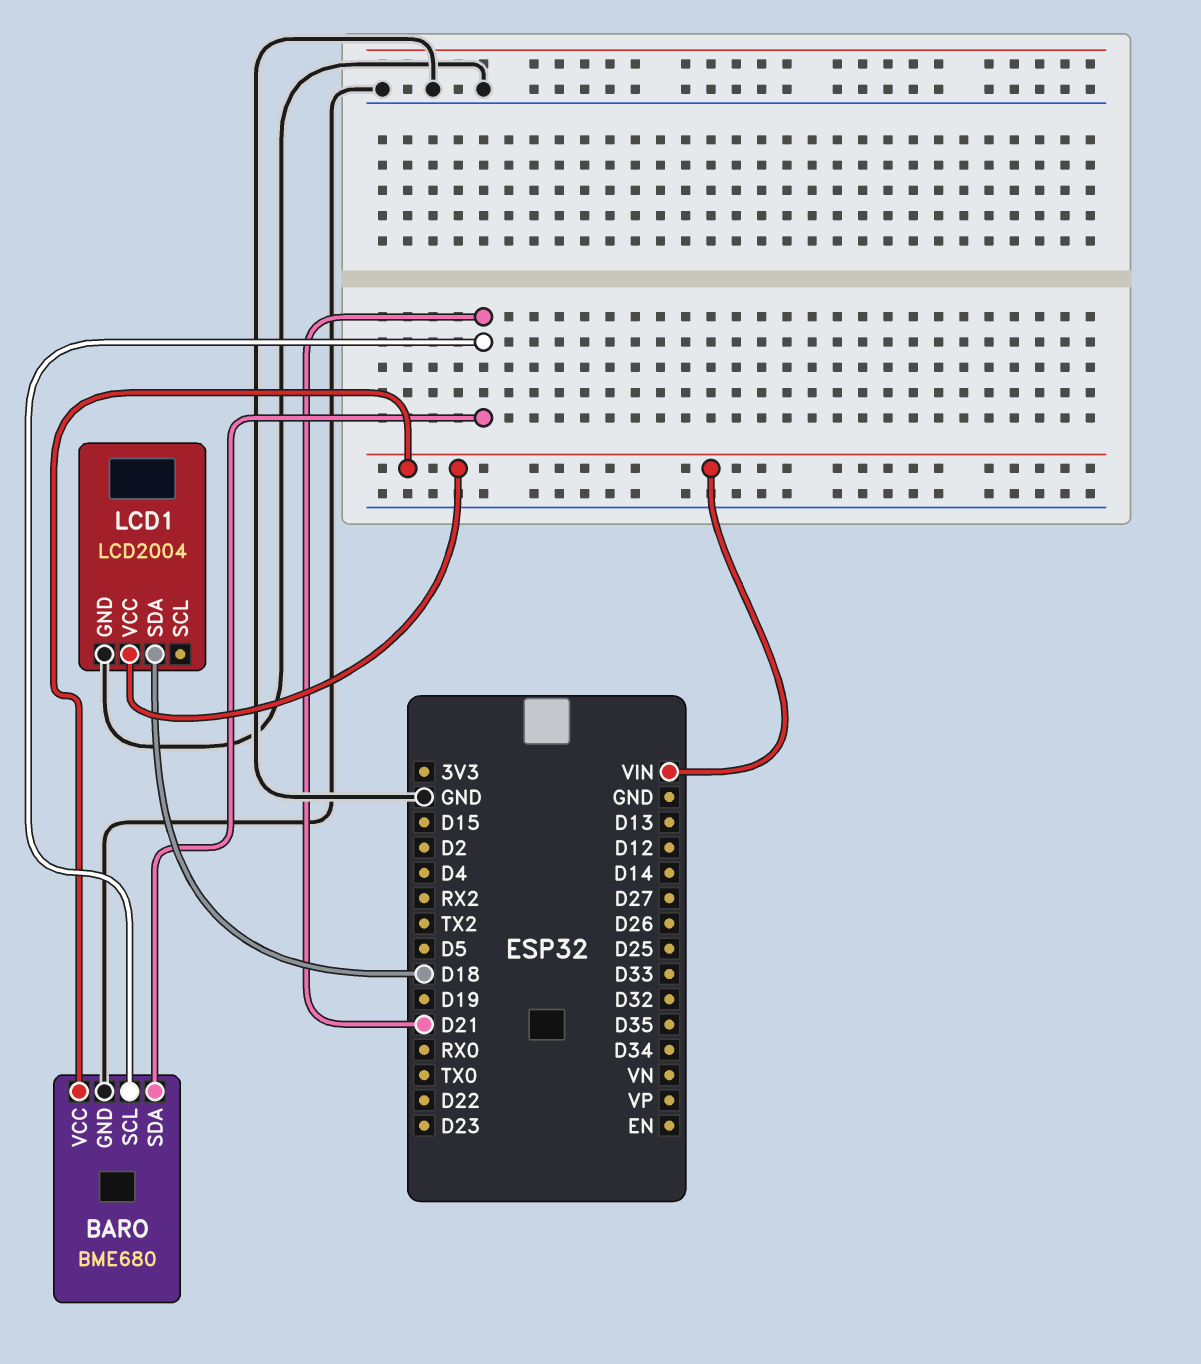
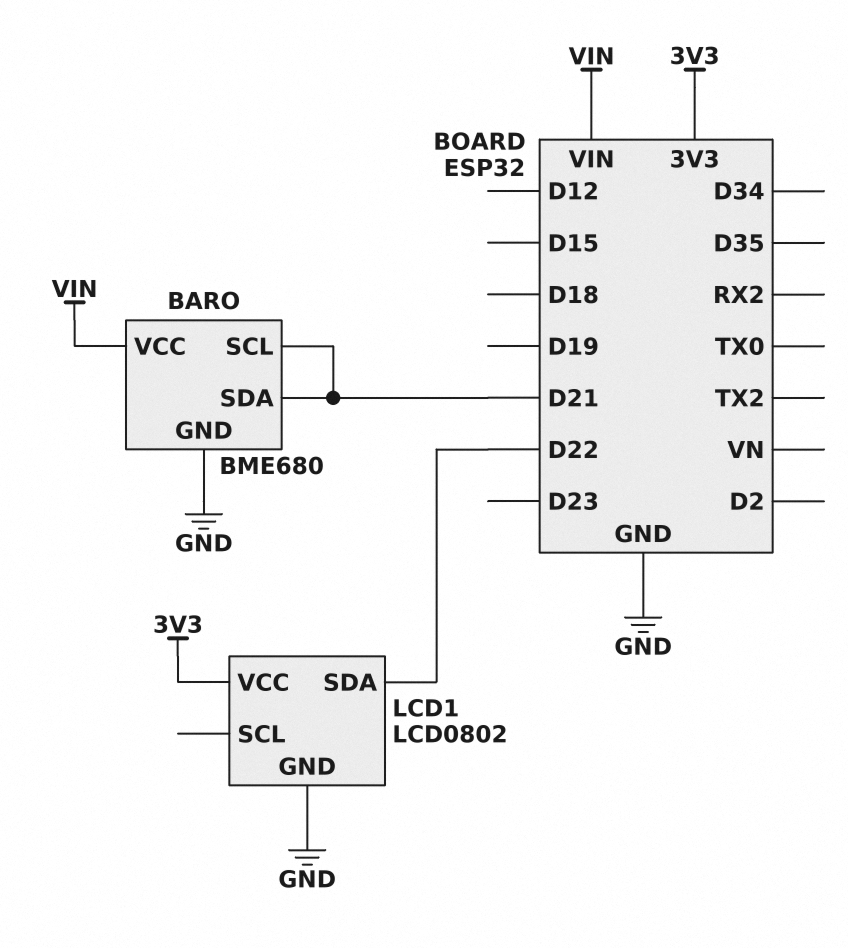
LCD1: LCD2004 -> LCD0802
LCD1 pin SDA: D18 -> D22
LCD1 pin VCC: VIN -> 3V3

